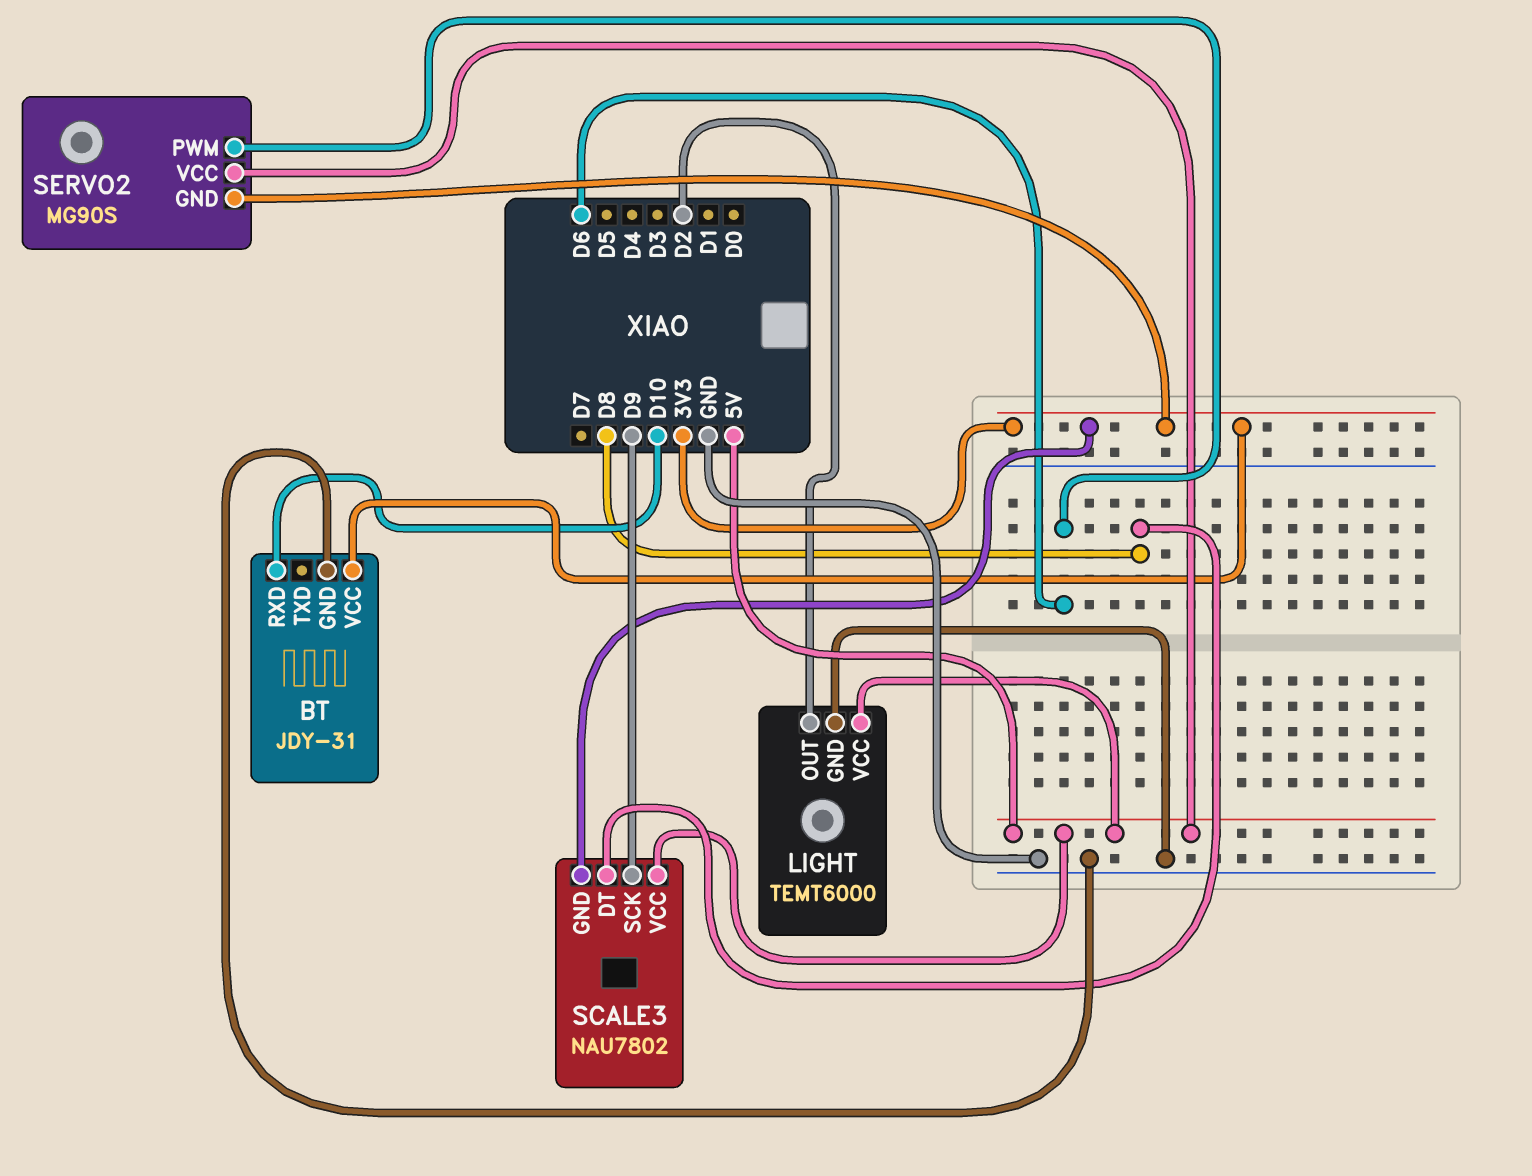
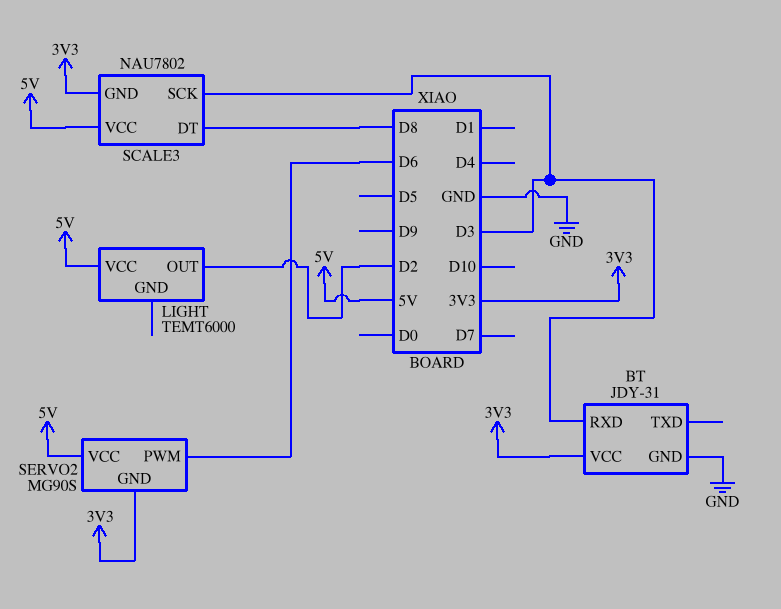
BT pin RXD: D10 -> D3
LIGHT pin GND: GND -> none
SCALE3 pin SCK: D9 -> D3

